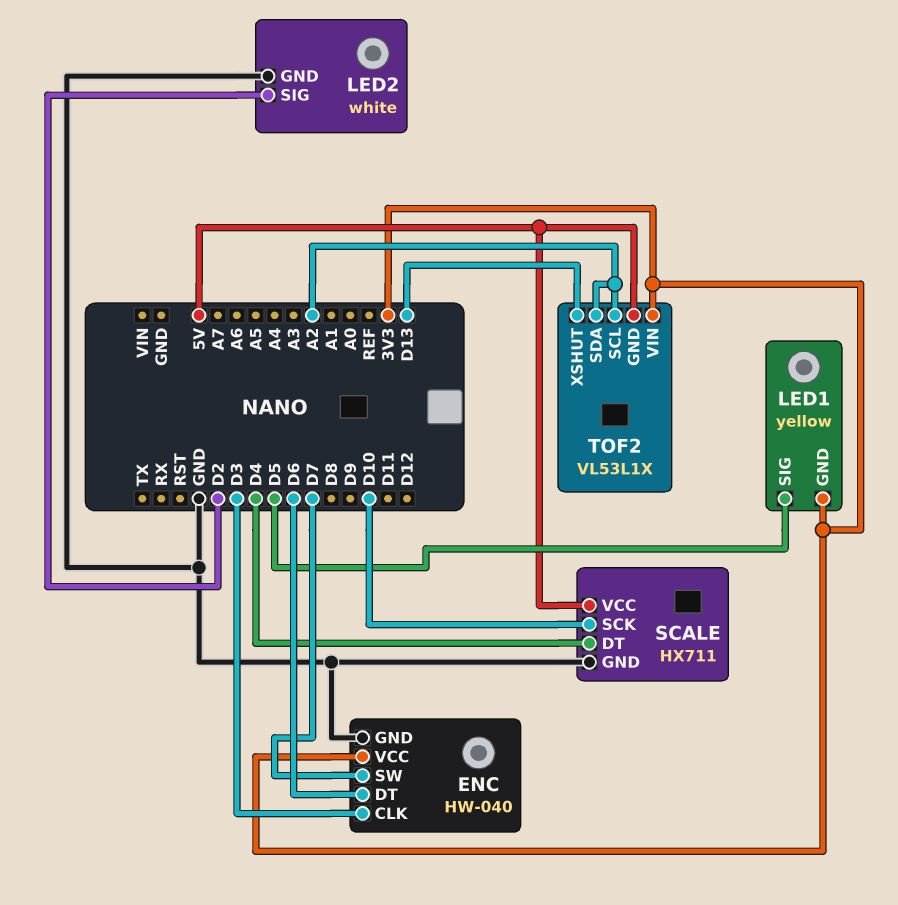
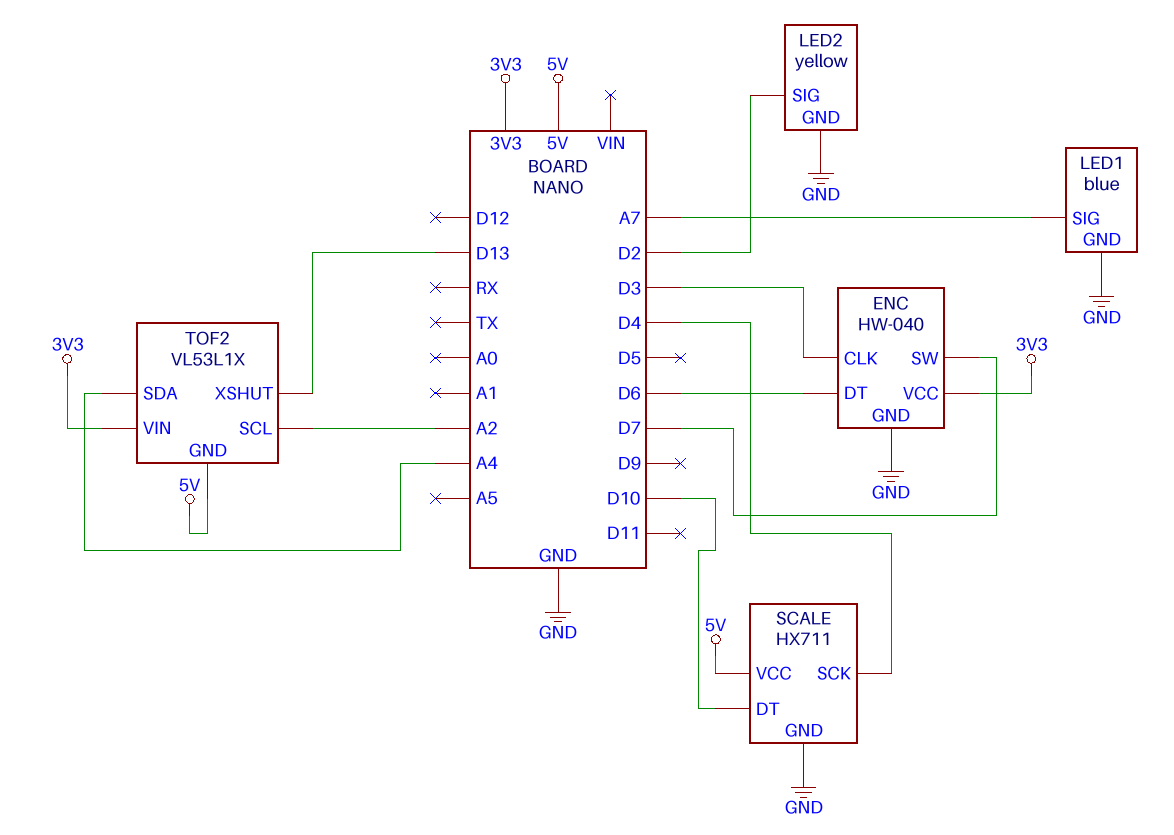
LED1: yellow -> blue
LED1 pin GND: 3V3 -> GND
LED1 pin SIG: D5 -> A7
LED2: white -> yellow
SCALE pin DT: D4 -> D10
SCALE pin SCK: D10 -> D4
TOF2 pin SDA: A2 -> A4

